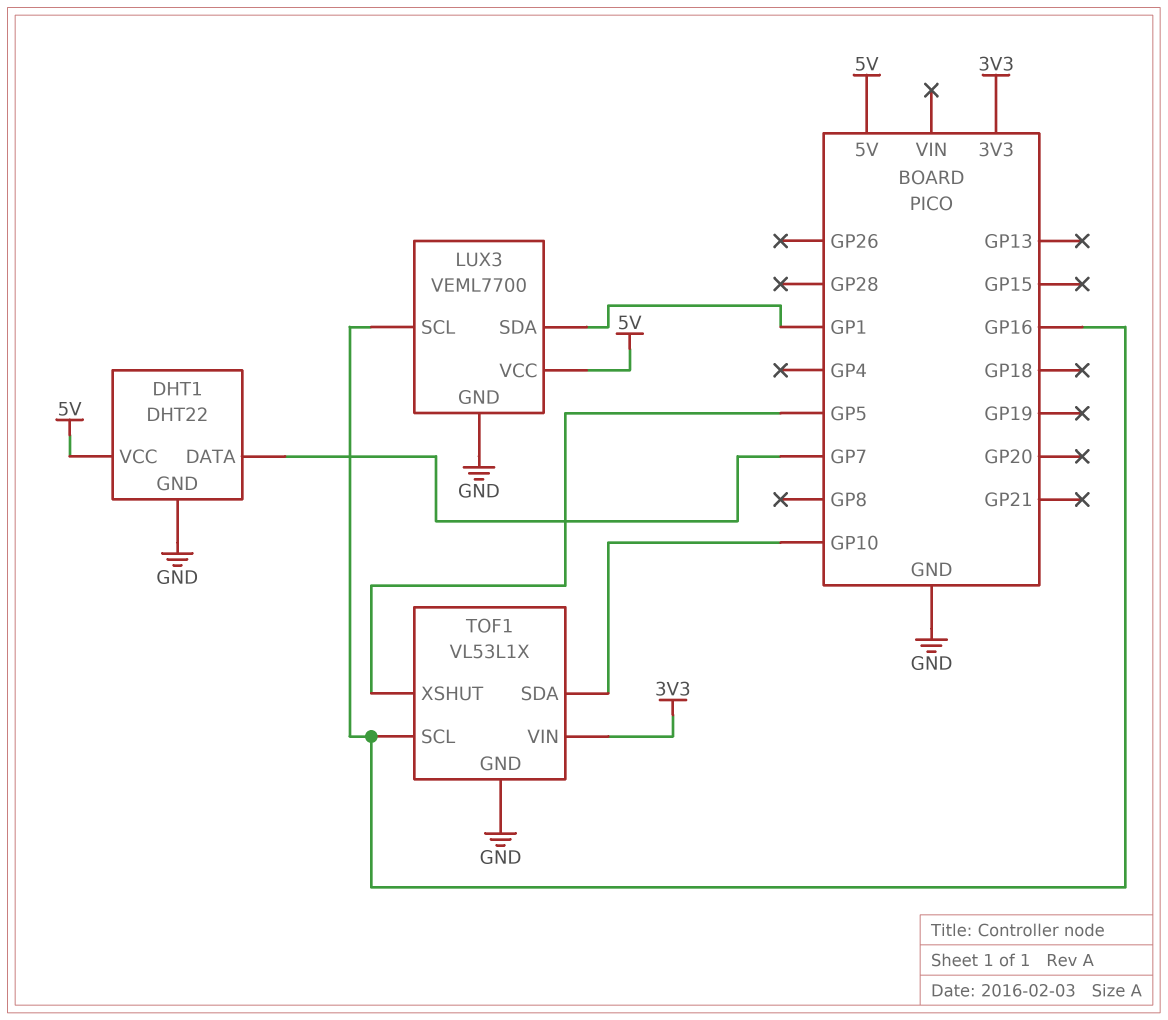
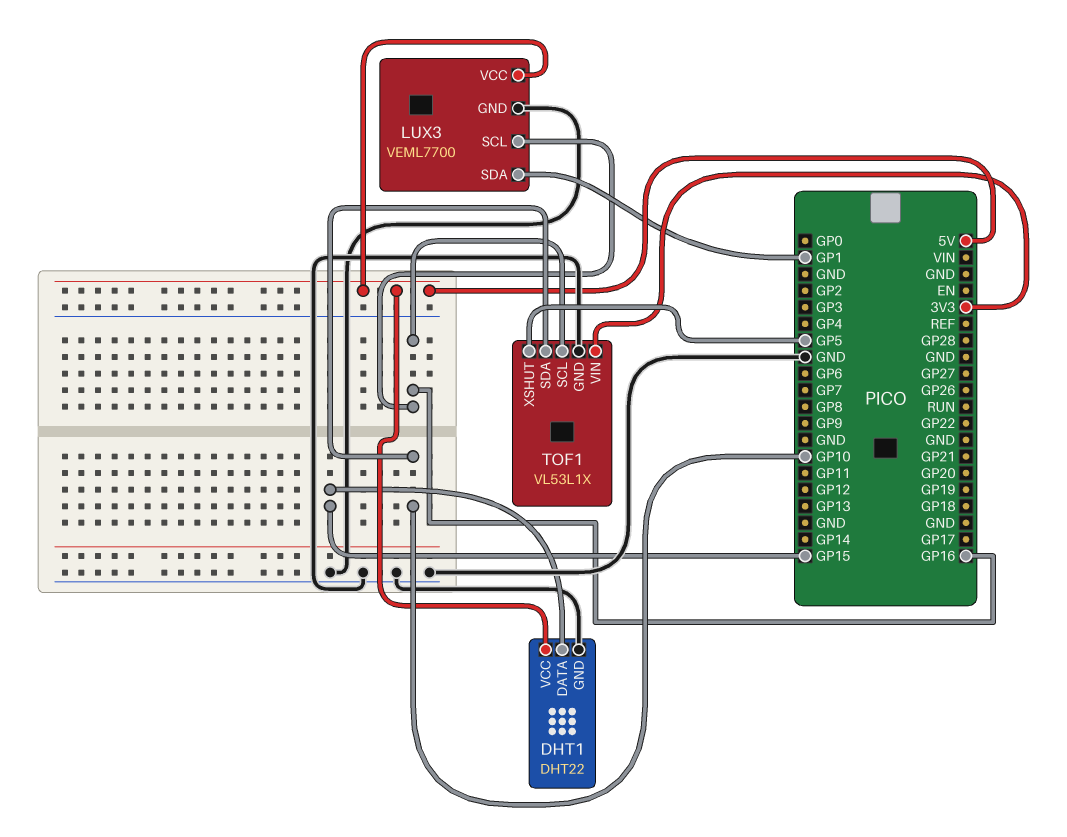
DHT1 pin DATA: GP7 -> GP15

